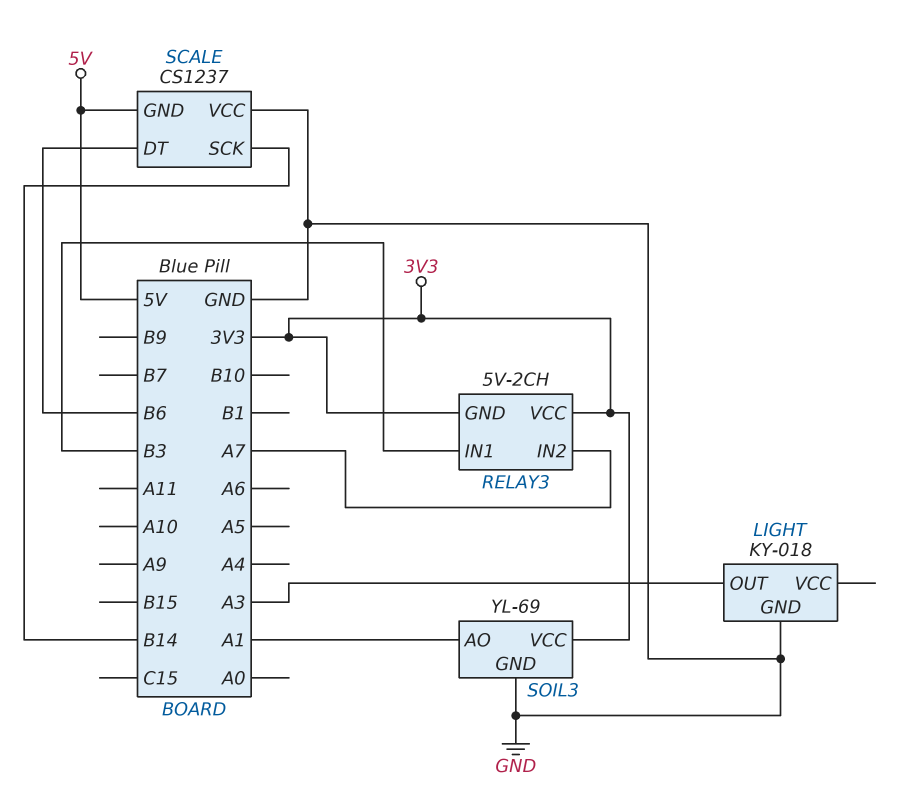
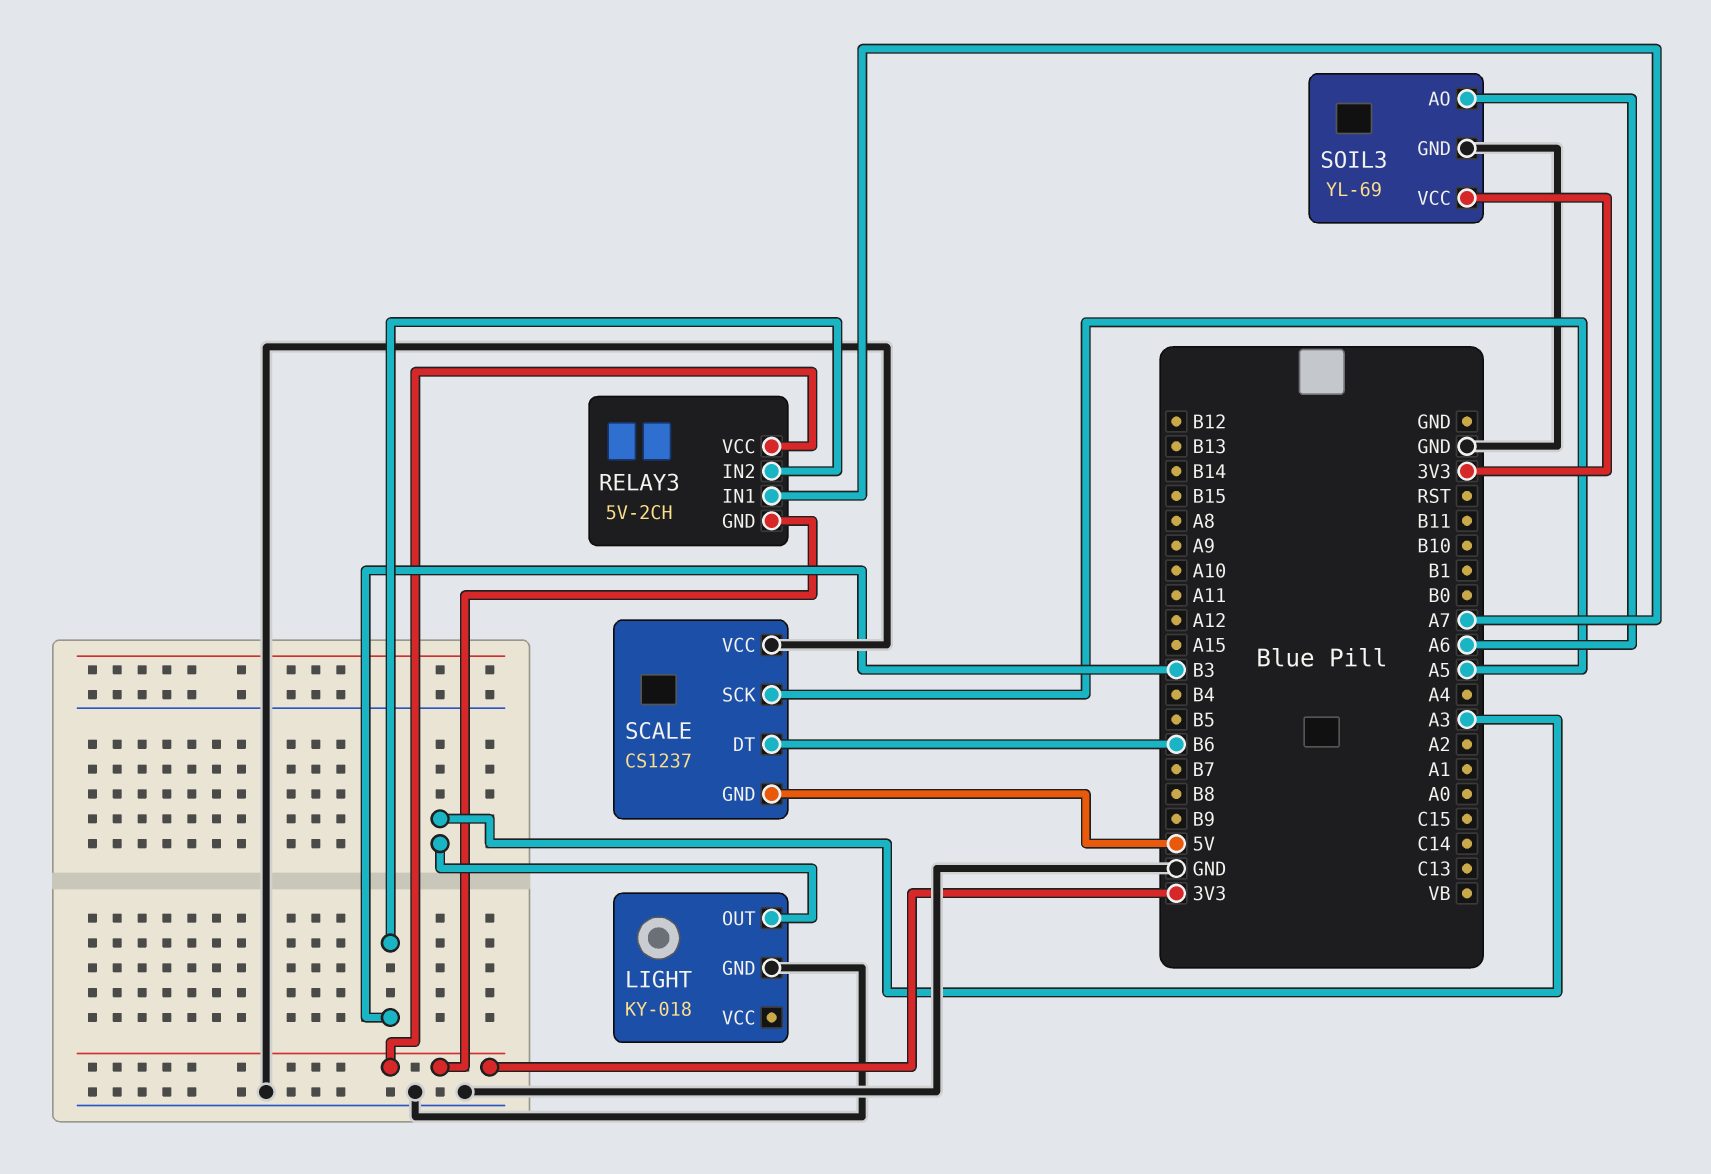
RELAY3 pin IN1: B3 -> A7
RELAY3 pin IN2: A7 -> B3
SCALE pin SCK: B14 -> A5
SOIL3 pin AO: A1 -> A6

